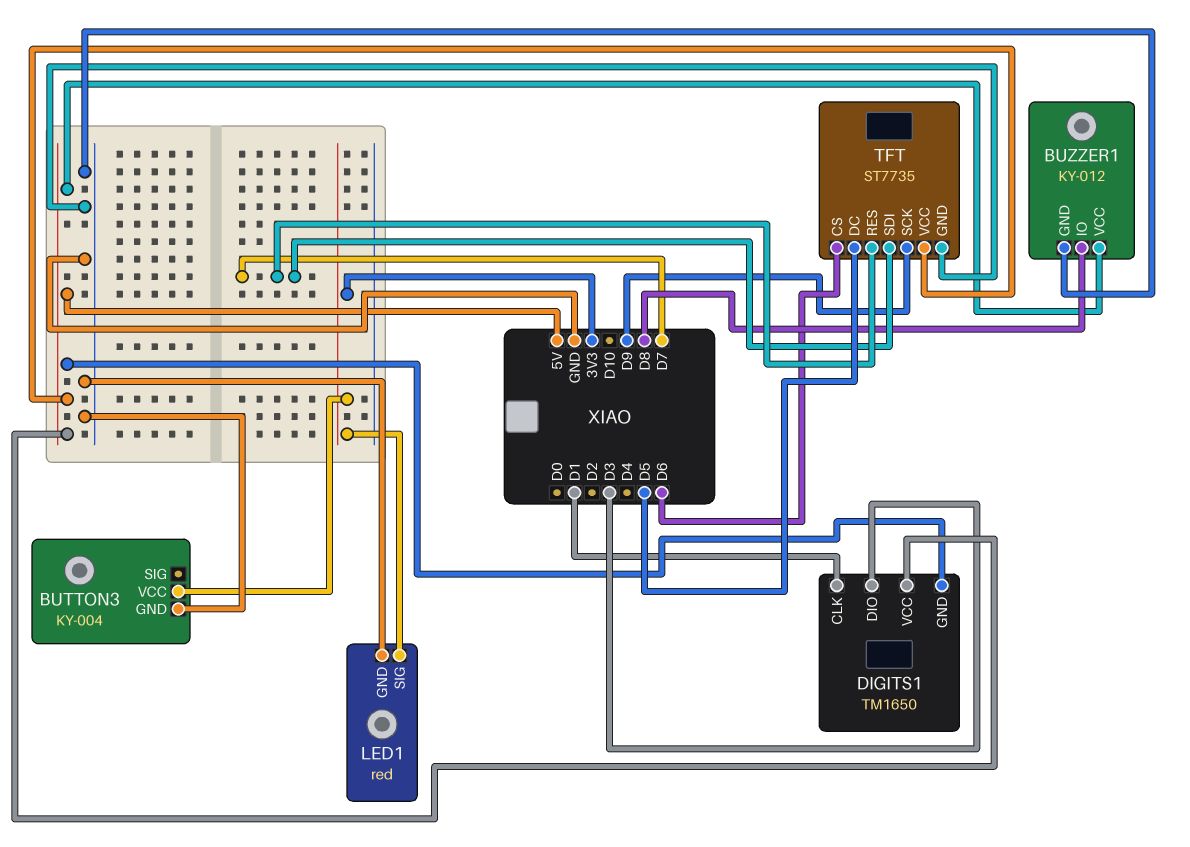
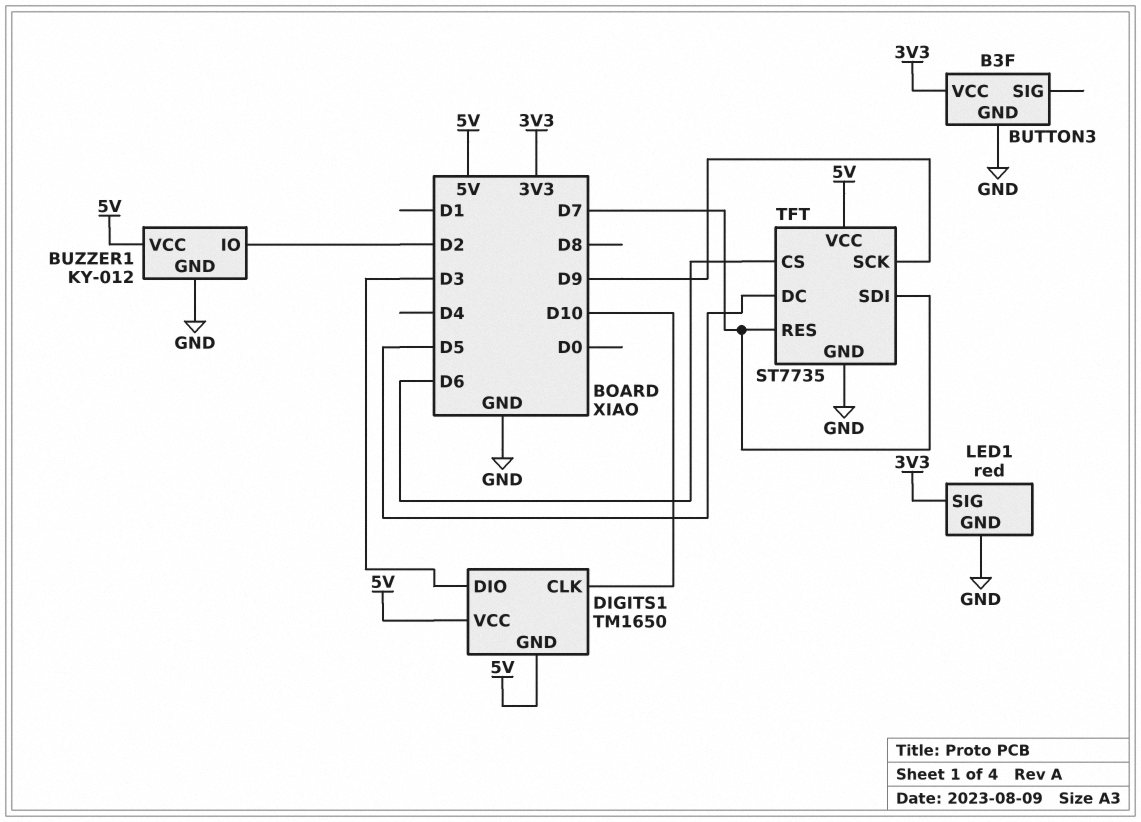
BUTTON3: KY-004 -> B3F
BUZZER1 pin IO: D8 -> D2
DIGITS1 pin CLK: D1 -> D10

